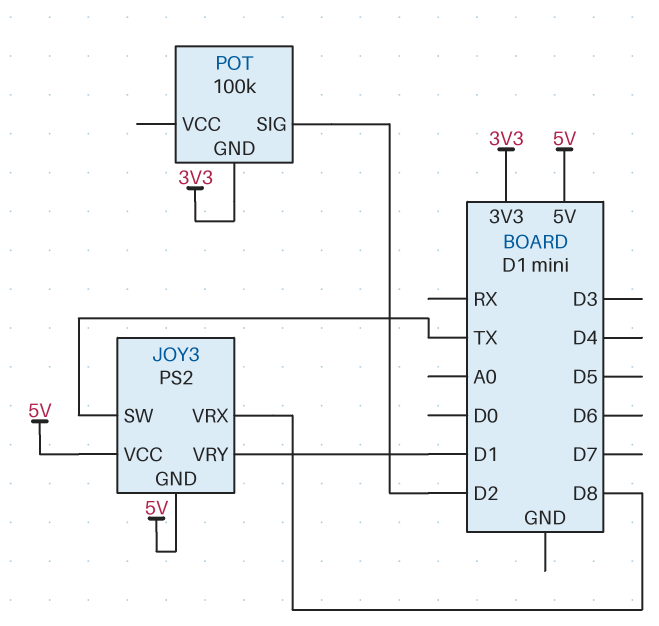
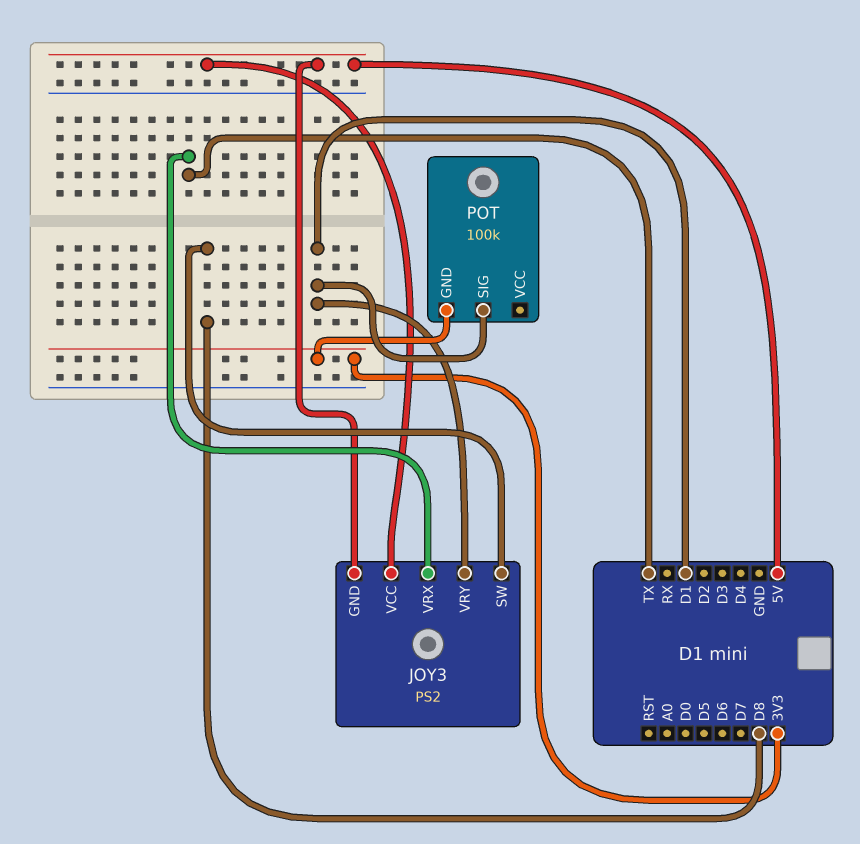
JOY3 pin SW: TX -> D8
JOY3 pin VRX: D8 -> TX
POT pin SIG: D2 -> D1

